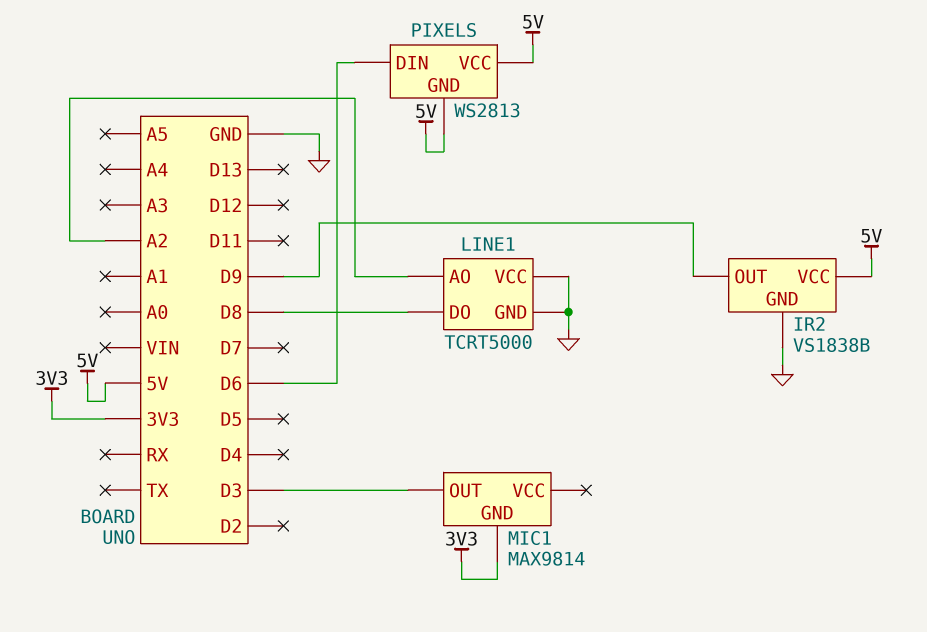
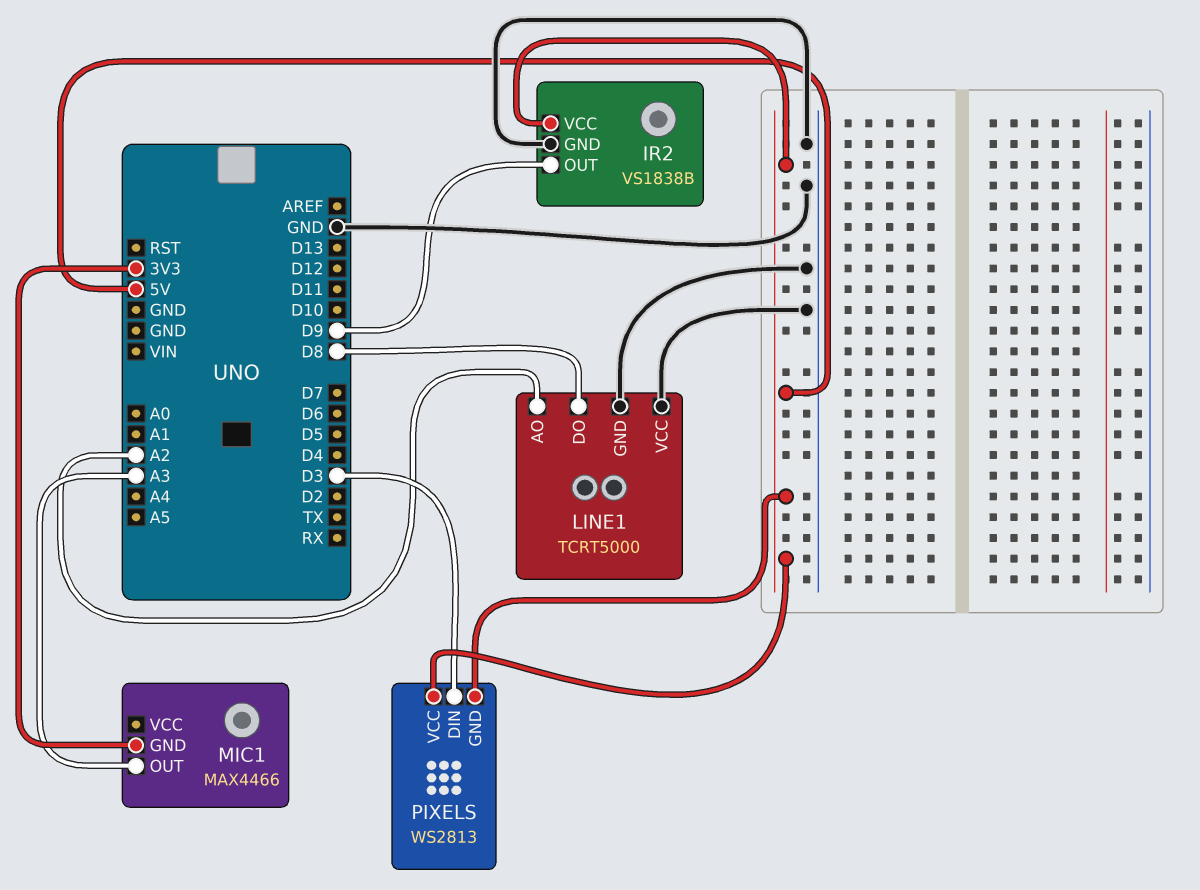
MIC1: MAX9814 -> MAX4466
MIC1 pin OUT: D3 -> A3
PIXELS pin DIN: D6 -> D3

